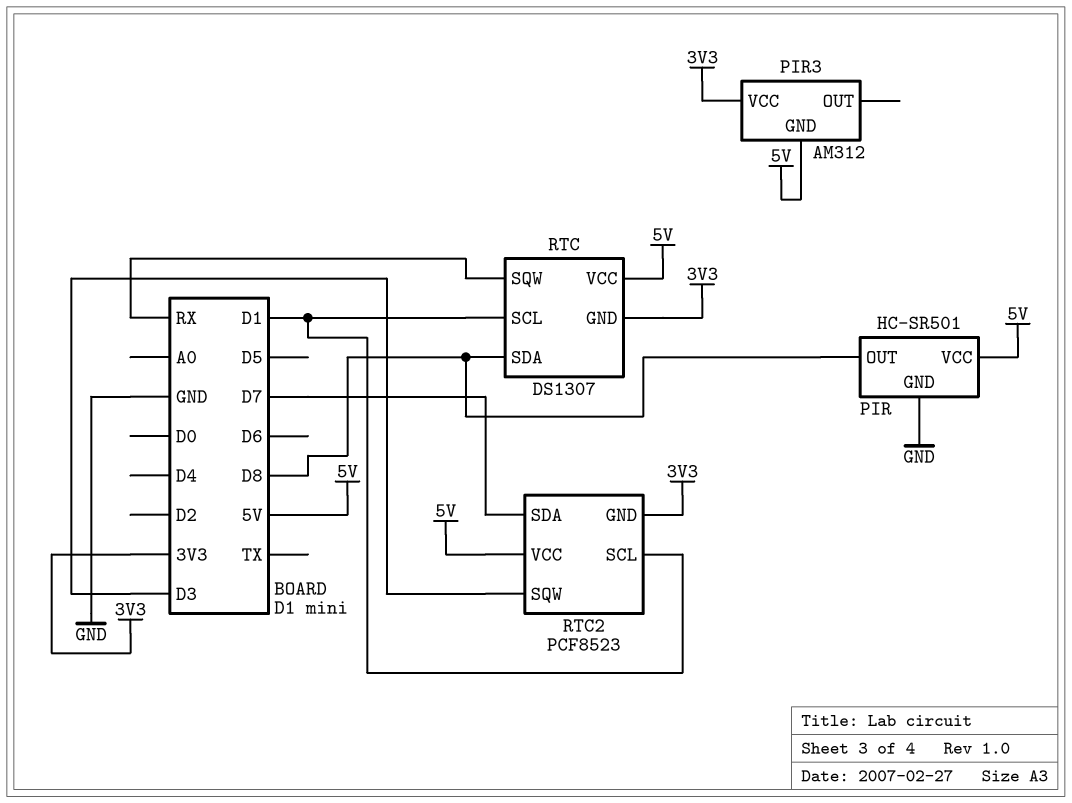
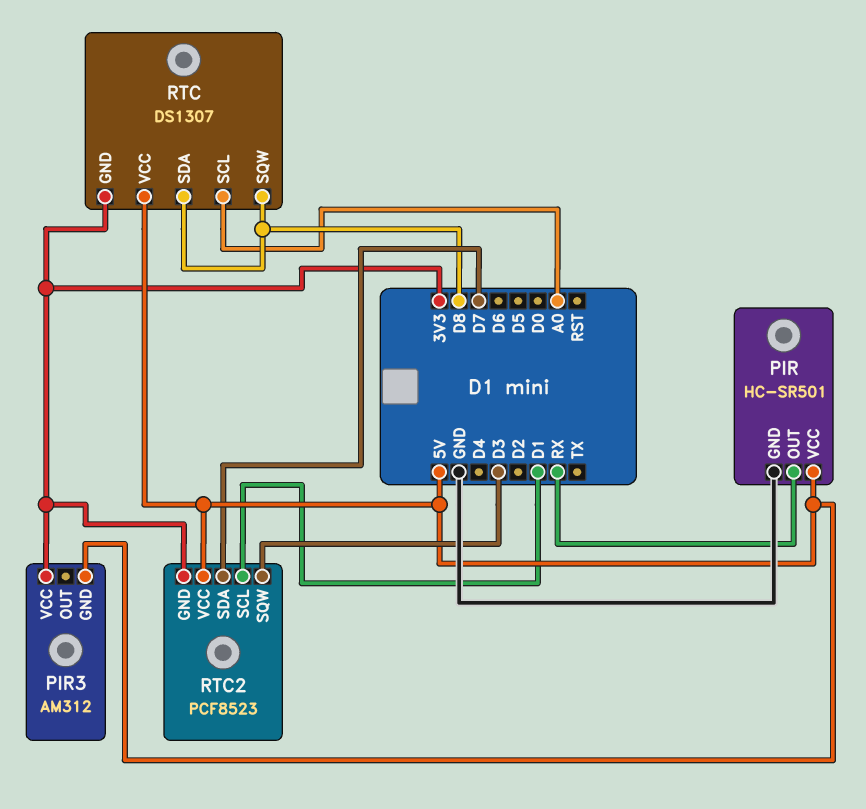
PIR pin OUT: D8 -> RX
RTC pin SCL: D1 -> A0
RTC pin SQW: RX -> D8

